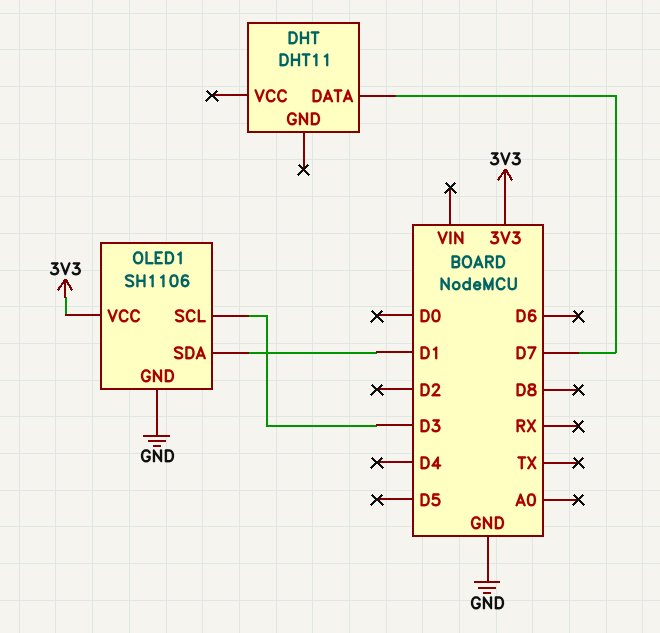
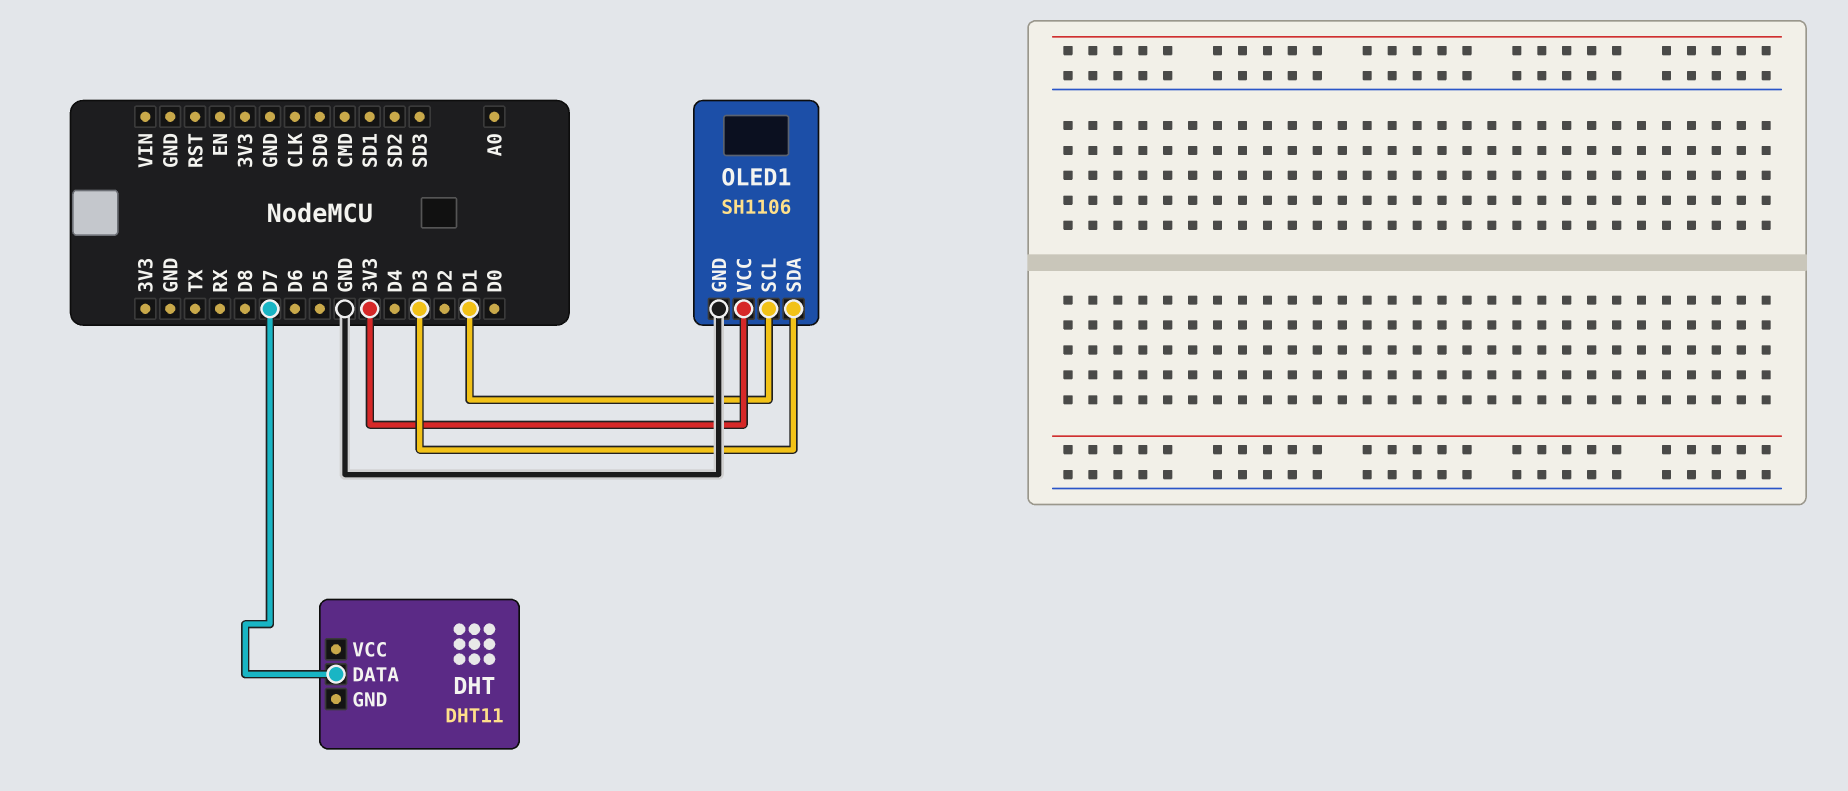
OLED1 pin SCL: D3 -> D1
OLED1 pin SDA: D1 -> D3

